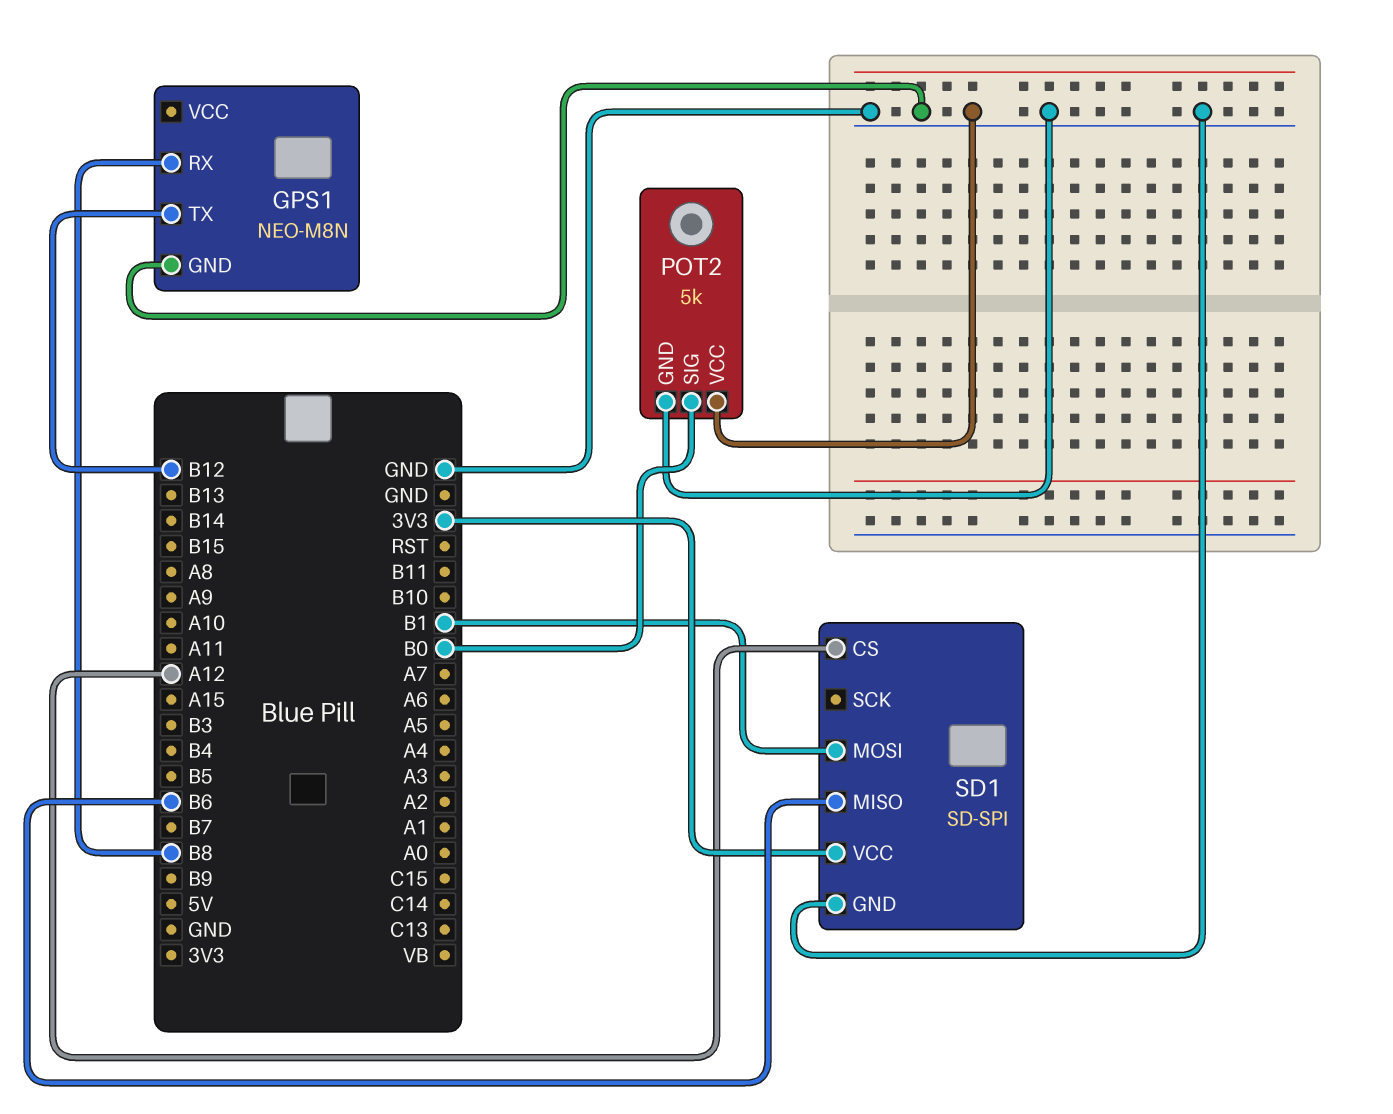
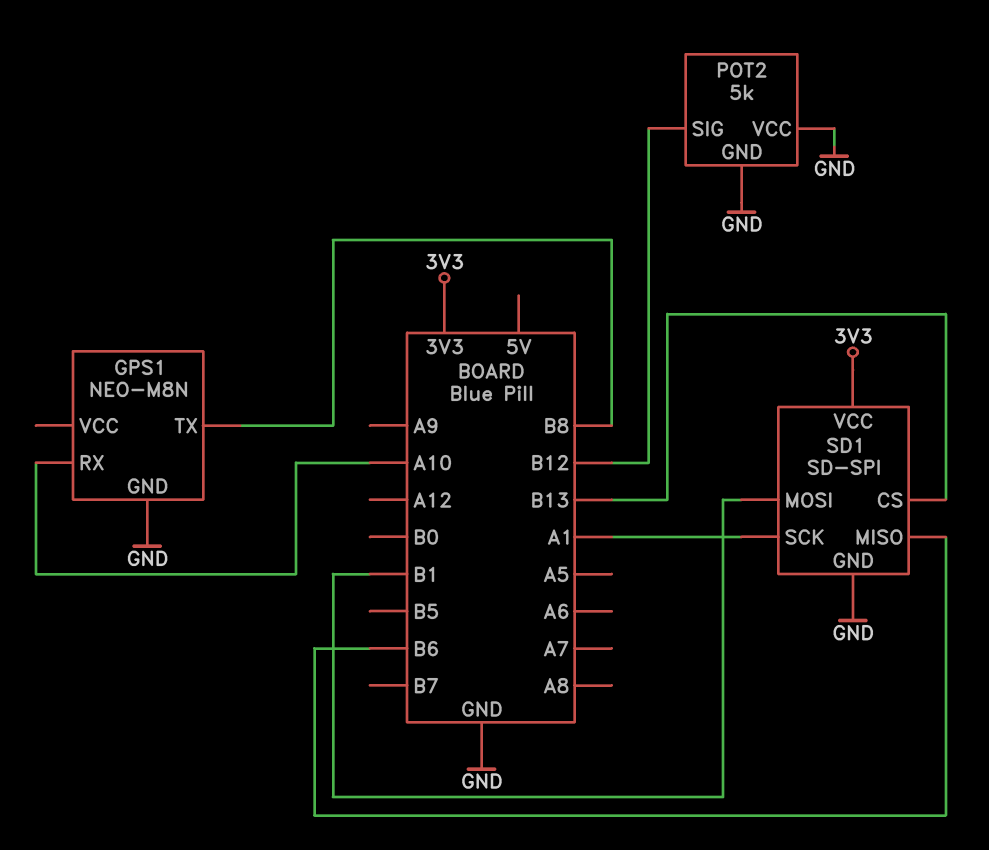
GPS1 pin RX: B8 -> A10
GPS1 pin TX: B12 -> B8
POT2 pin SIG: B0 -> B12
SD1 pin CS: A12 -> B13
SD1 pin SCK: none -> A1

